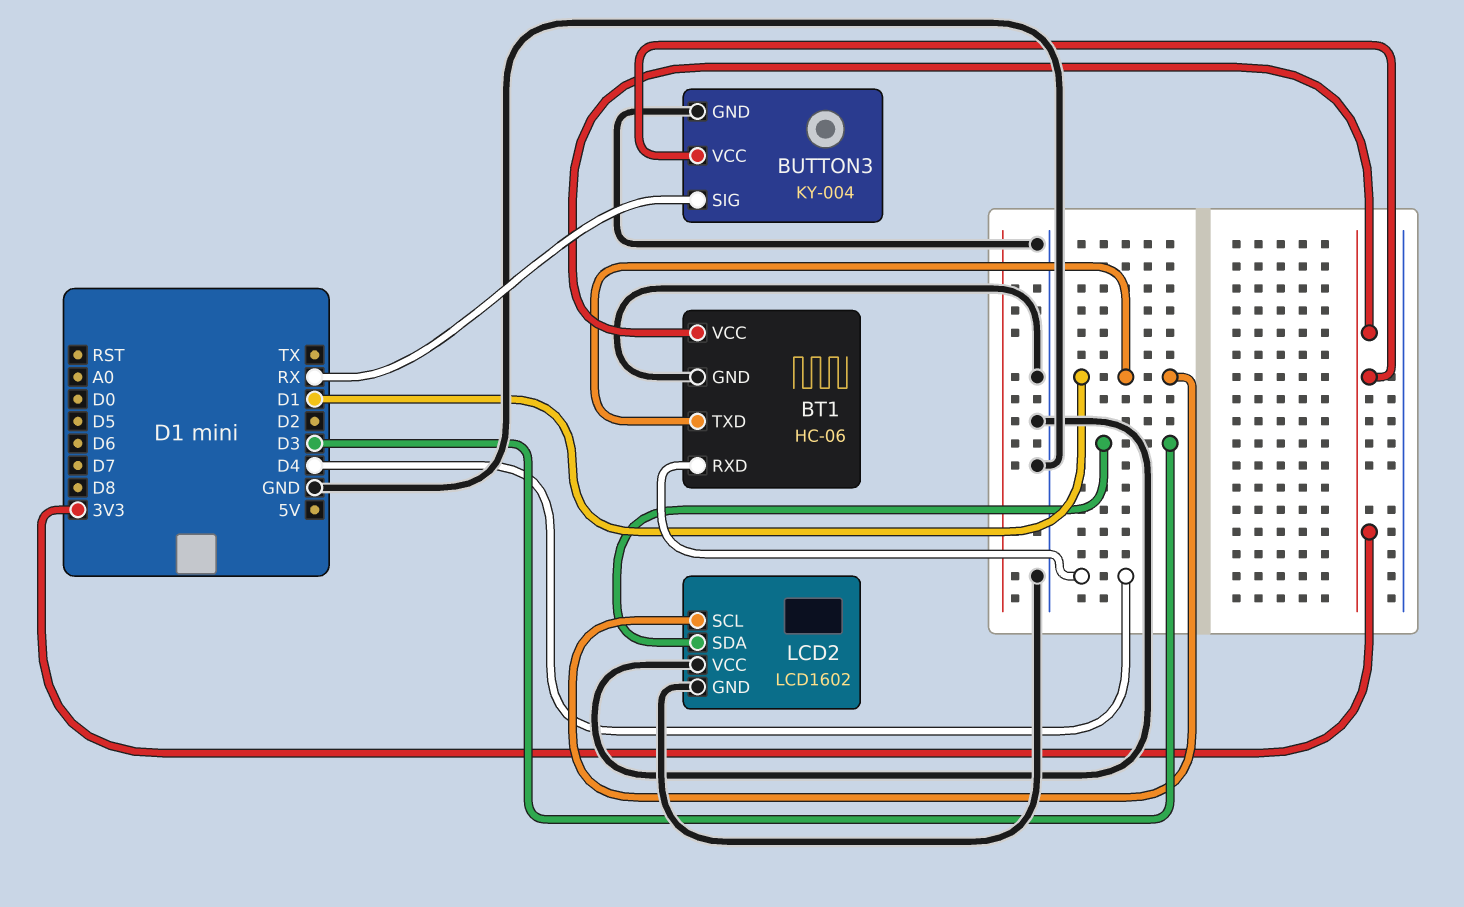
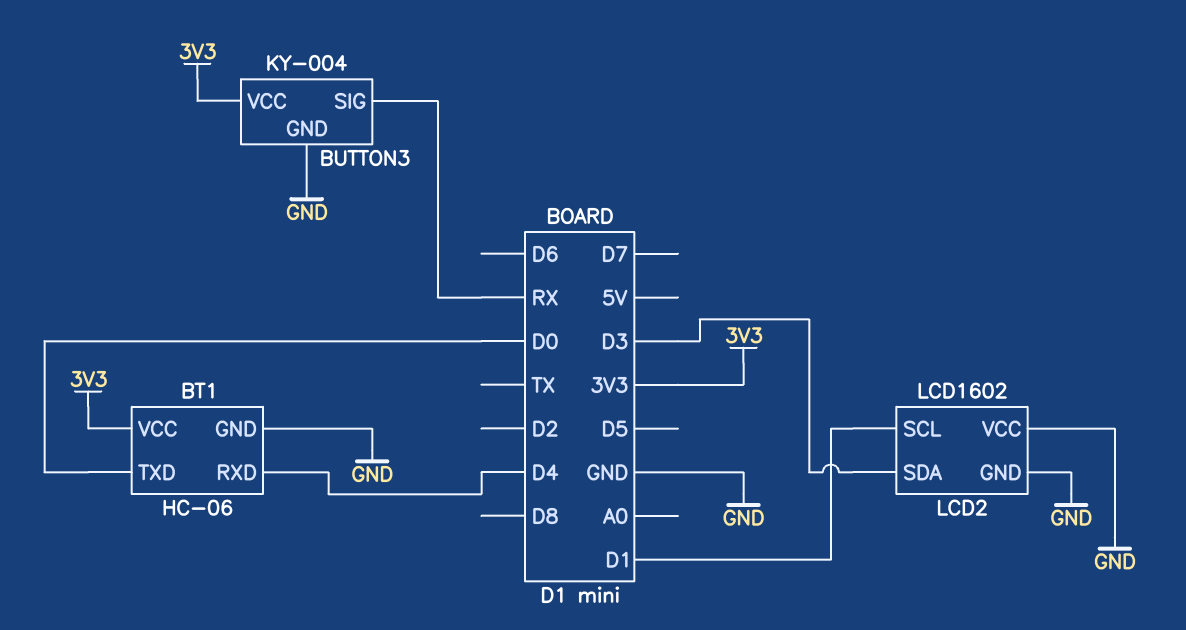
BT1 pin TXD: D1 -> D0

